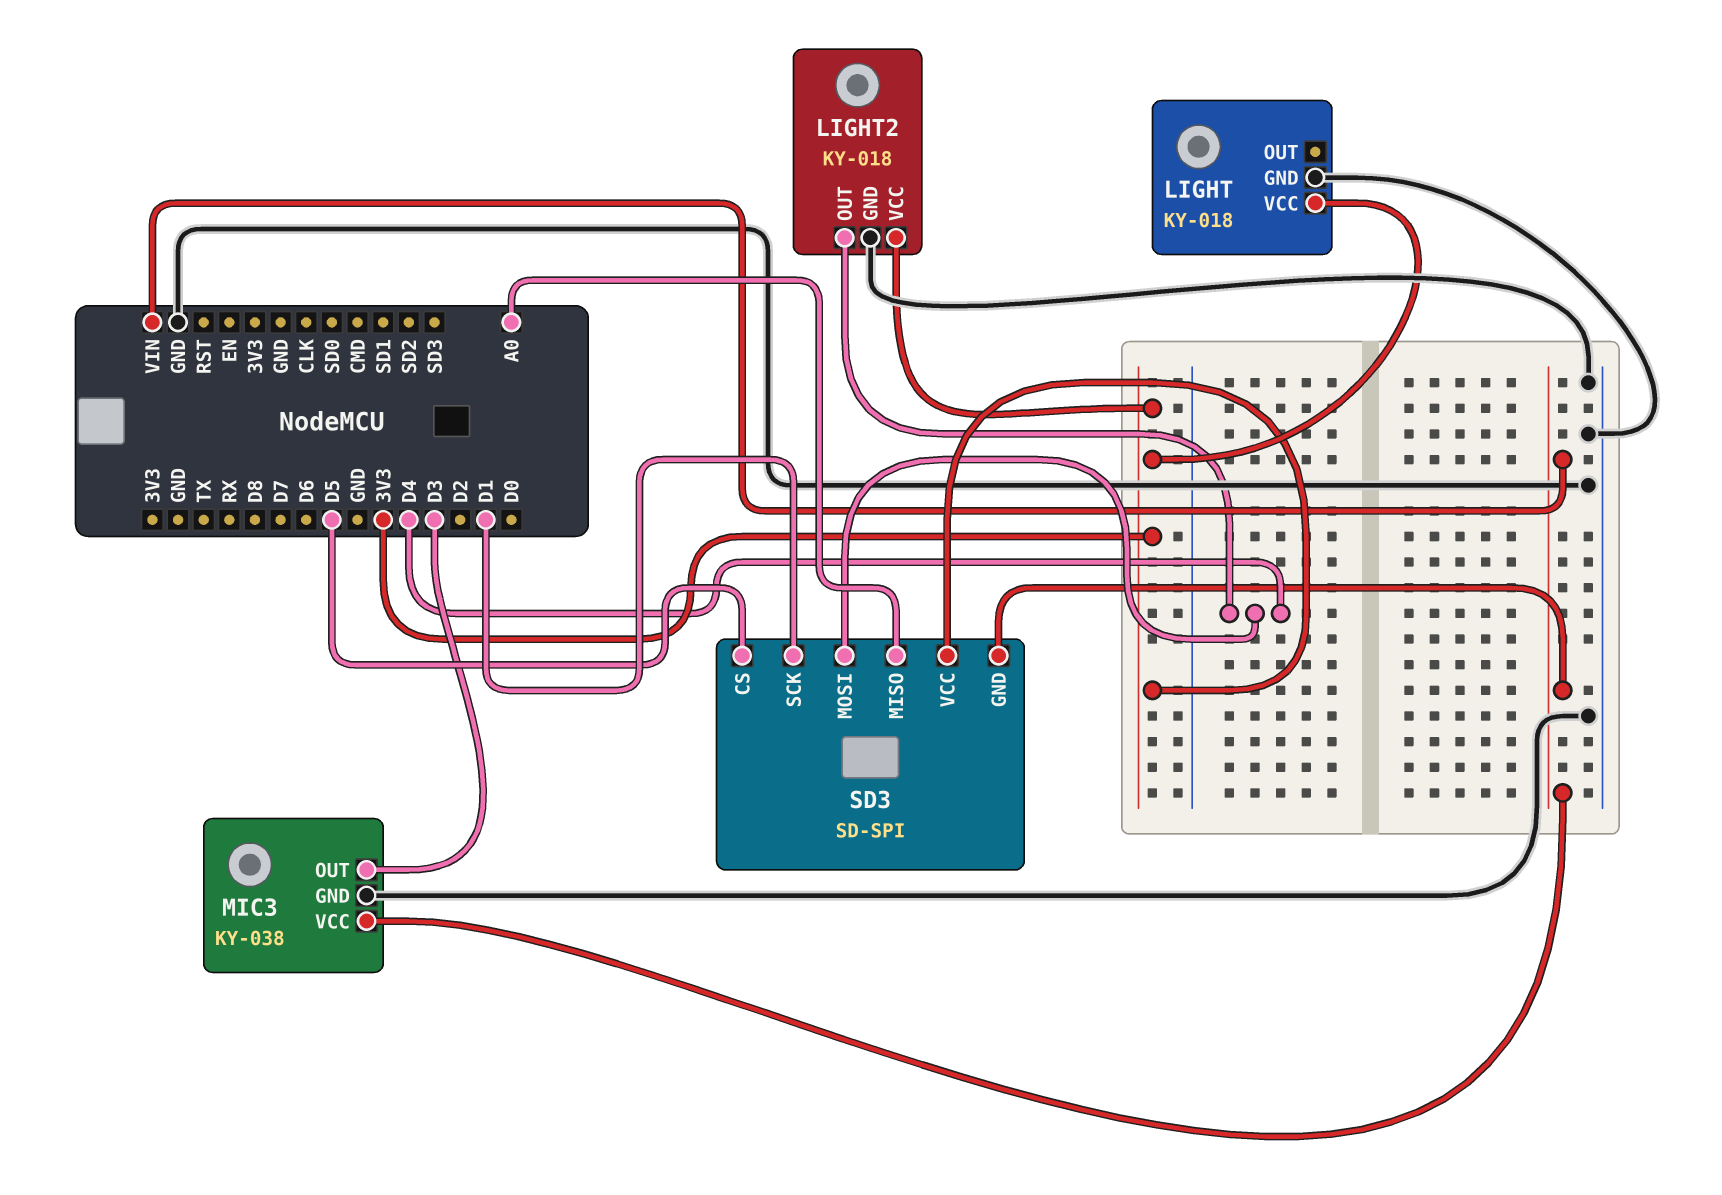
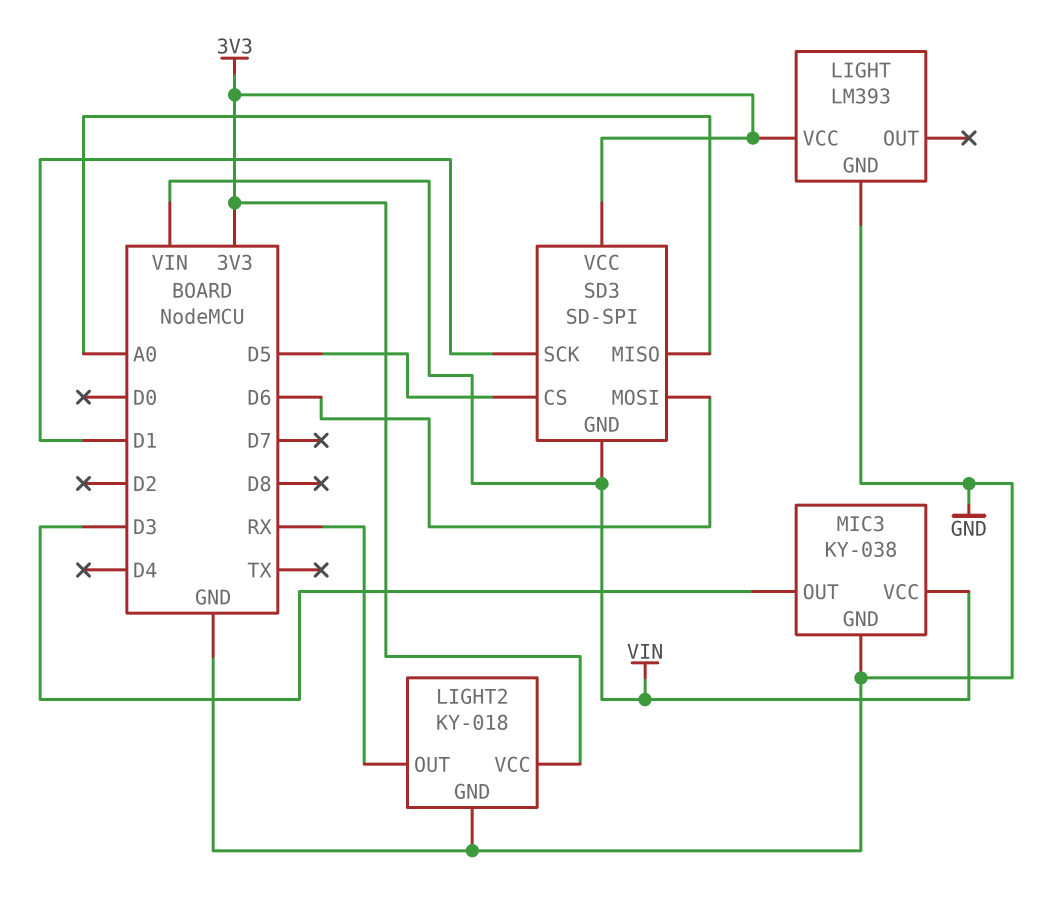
LIGHT: KY-018 -> LM393
LIGHT2 pin OUT: D4 -> RX
SD3 pin MOSI: D4 -> D6

